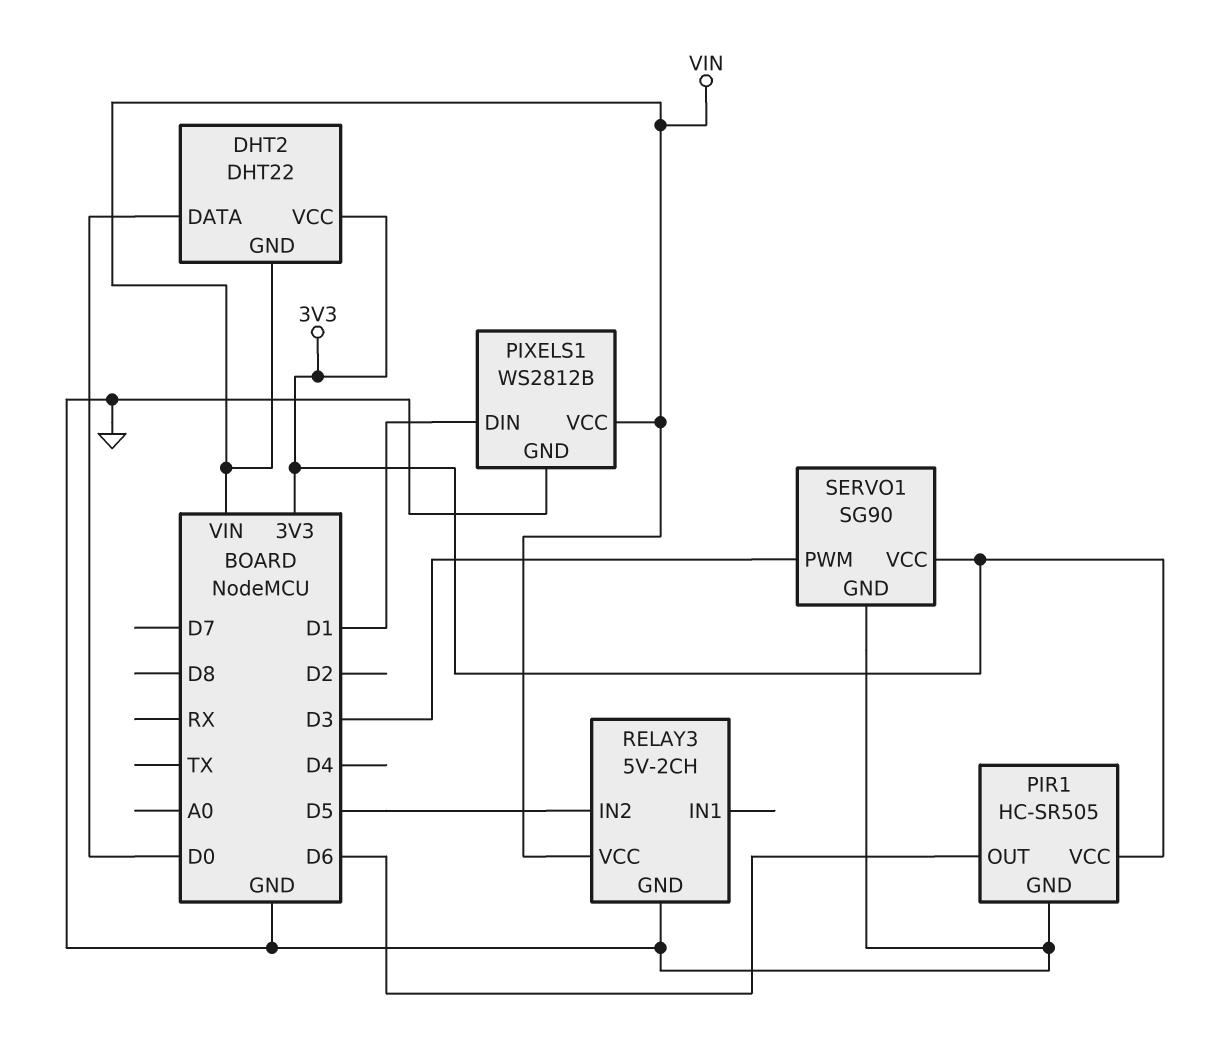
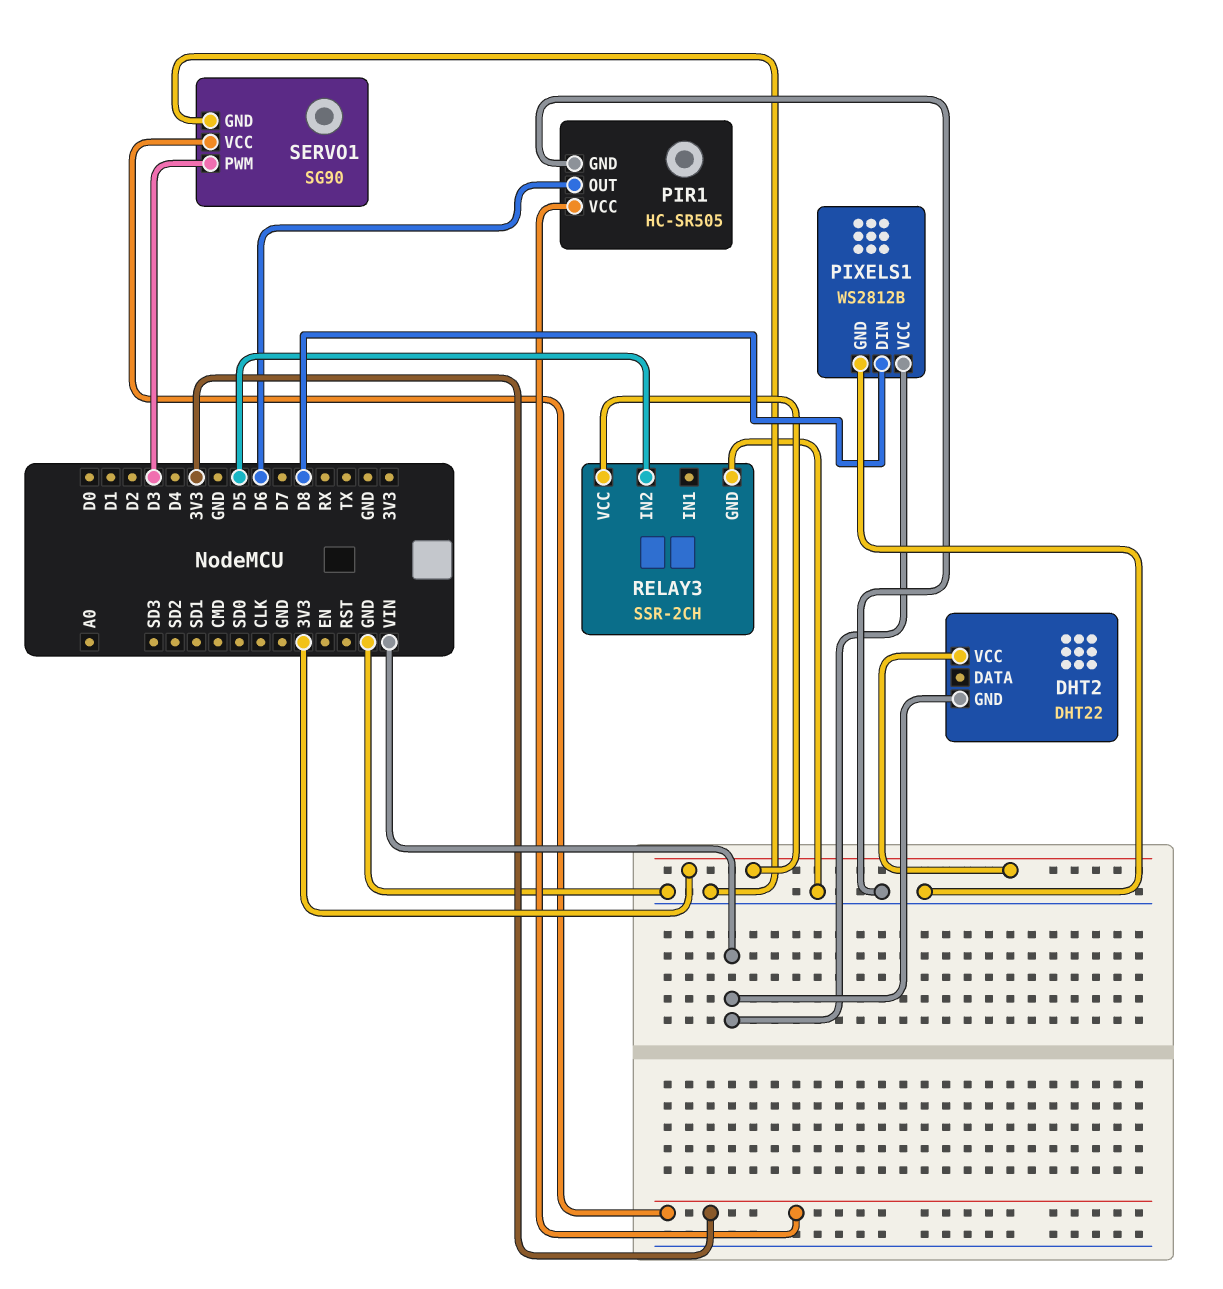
DHT2 pin DATA: D0 -> none
PIXELS1 pin DIN: D1 -> D8
RELAY3: 5V-2CH -> SSR-2CH
RELAY3 pin VCC: VIN -> 3V3

